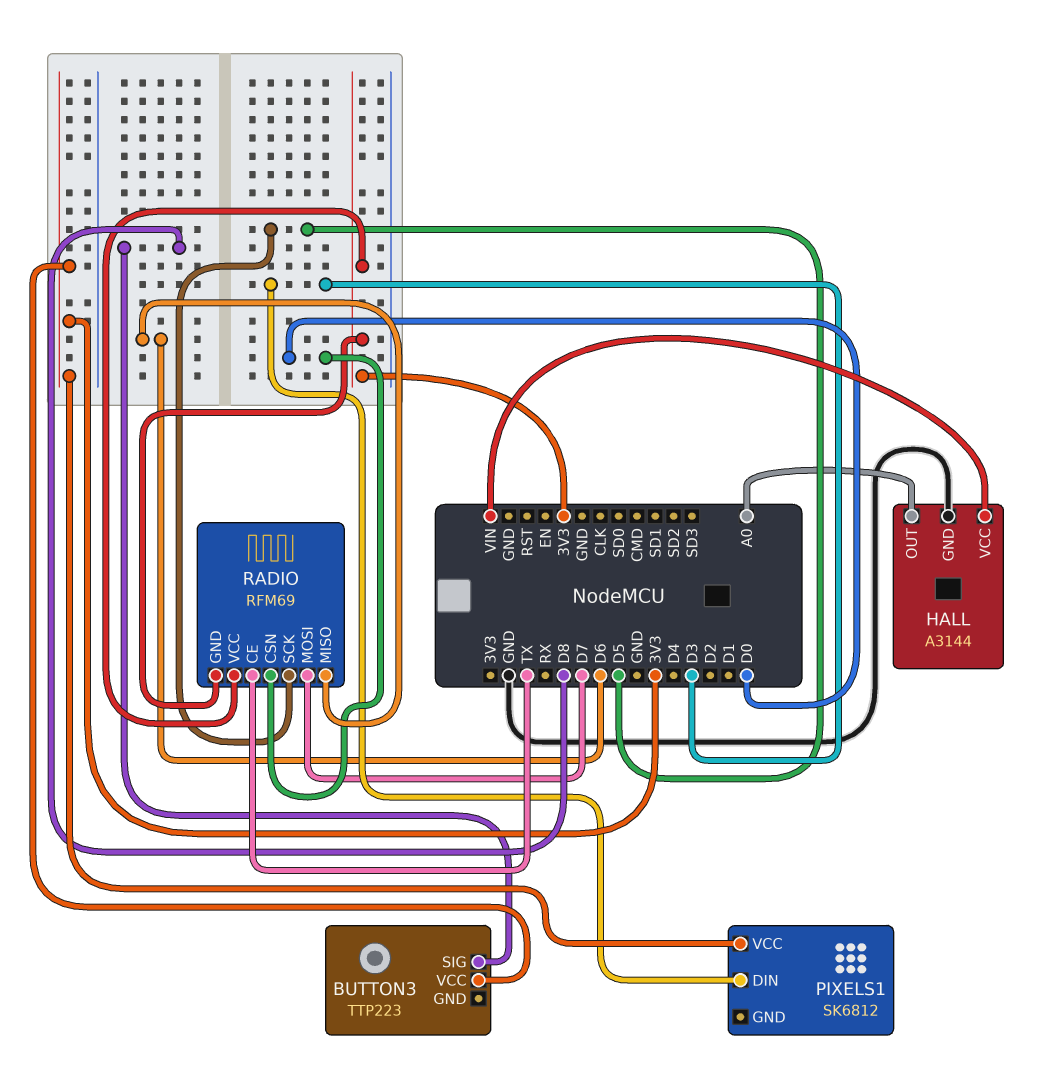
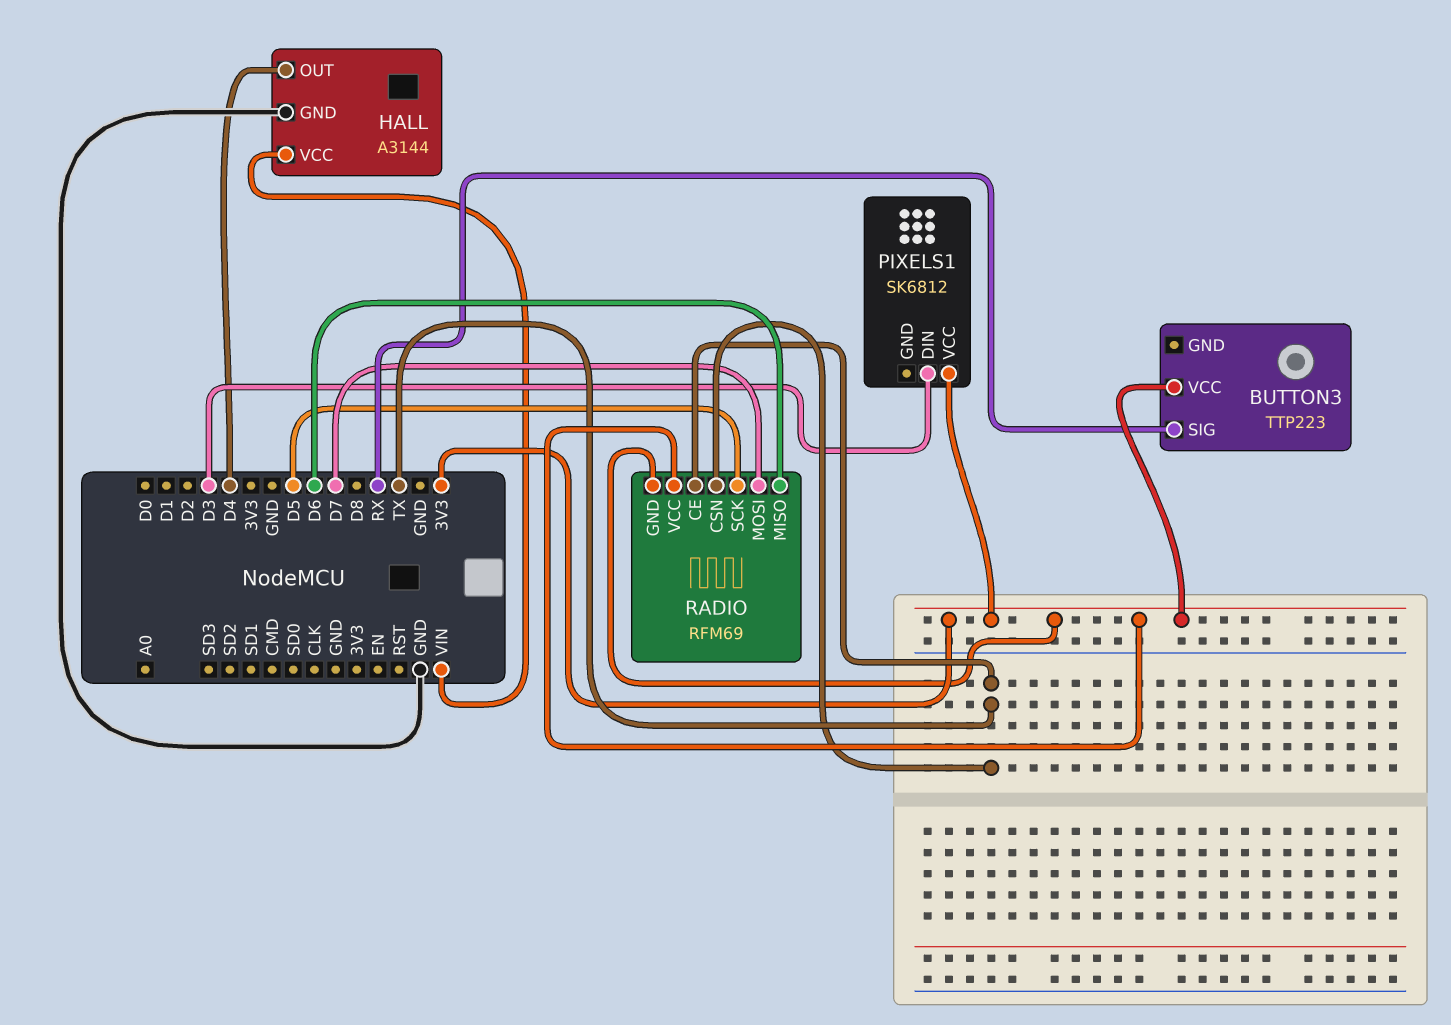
BUTTON3 pin SIG: D8 -> RX
HALL pin OUT: A0 -> D4
RADIO pin CSN: D0 -> TX

